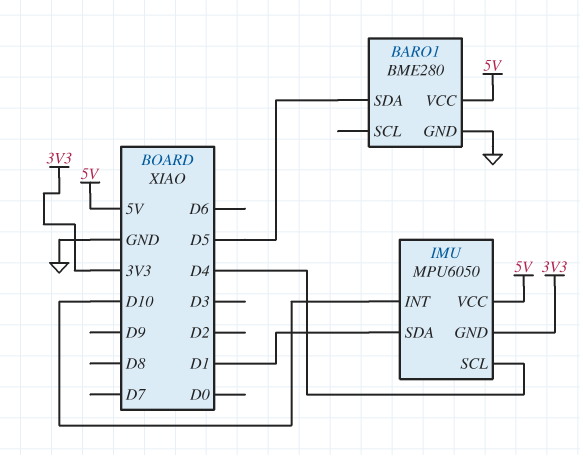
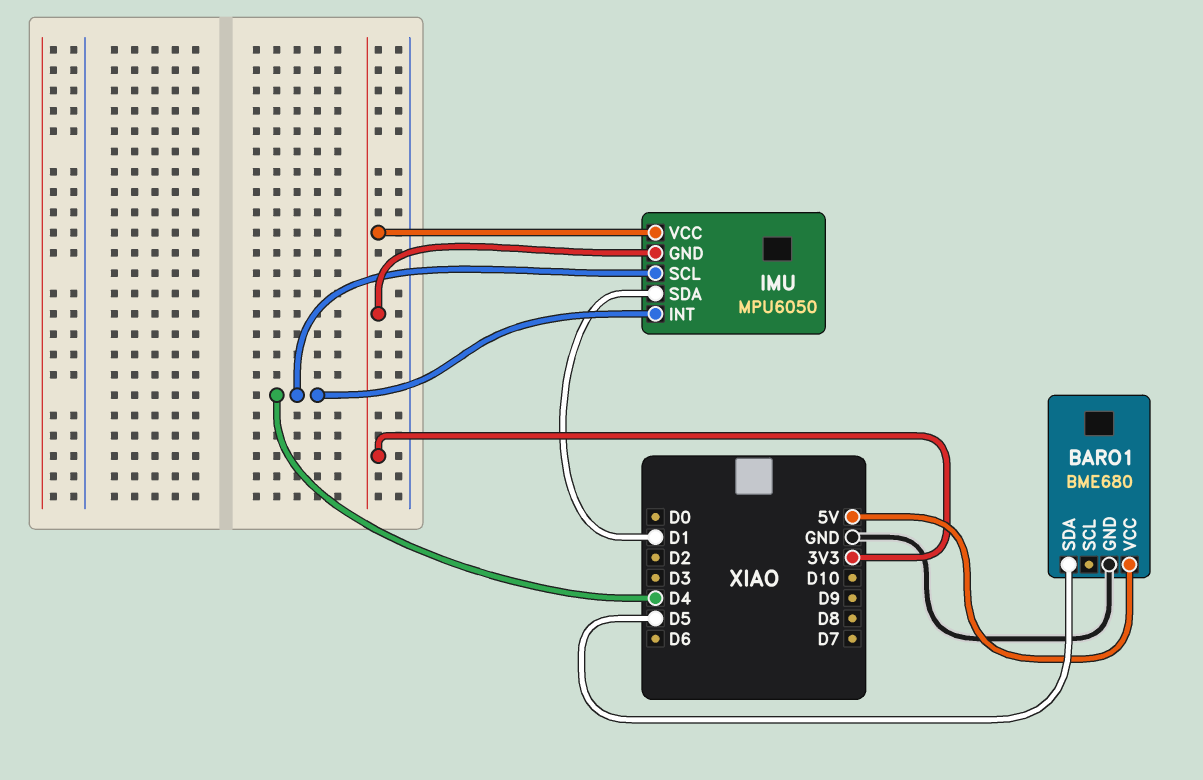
BARO1: BME280 -> BME680
IMU pin INT: D10 -> D4
IMU pin VCC: 5V -> 3V3

